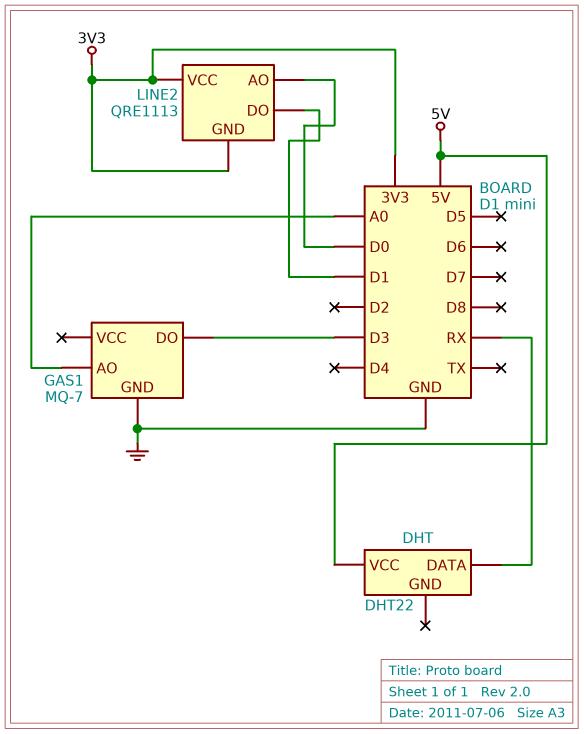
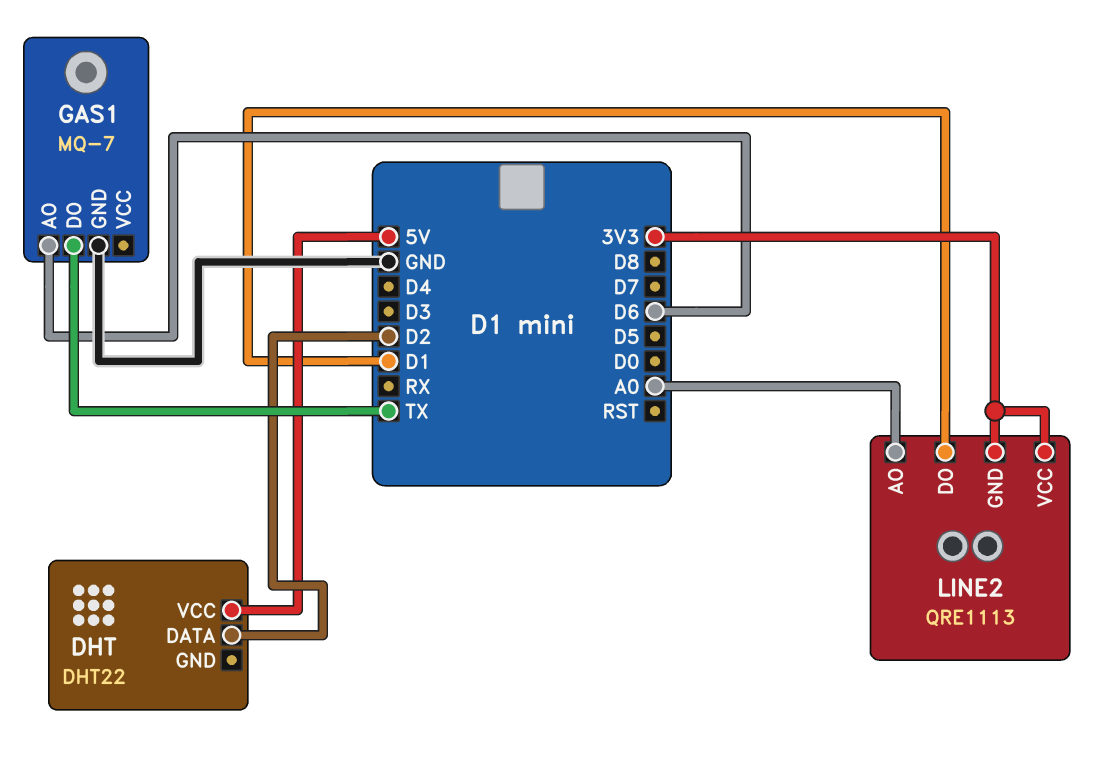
DHT pin DATA: RX -> D2
GAS1 pin AO: A0 -> D6
GAS1 pin DO: D3 -> TX
LINE2 pin AO: D0 -> A0

